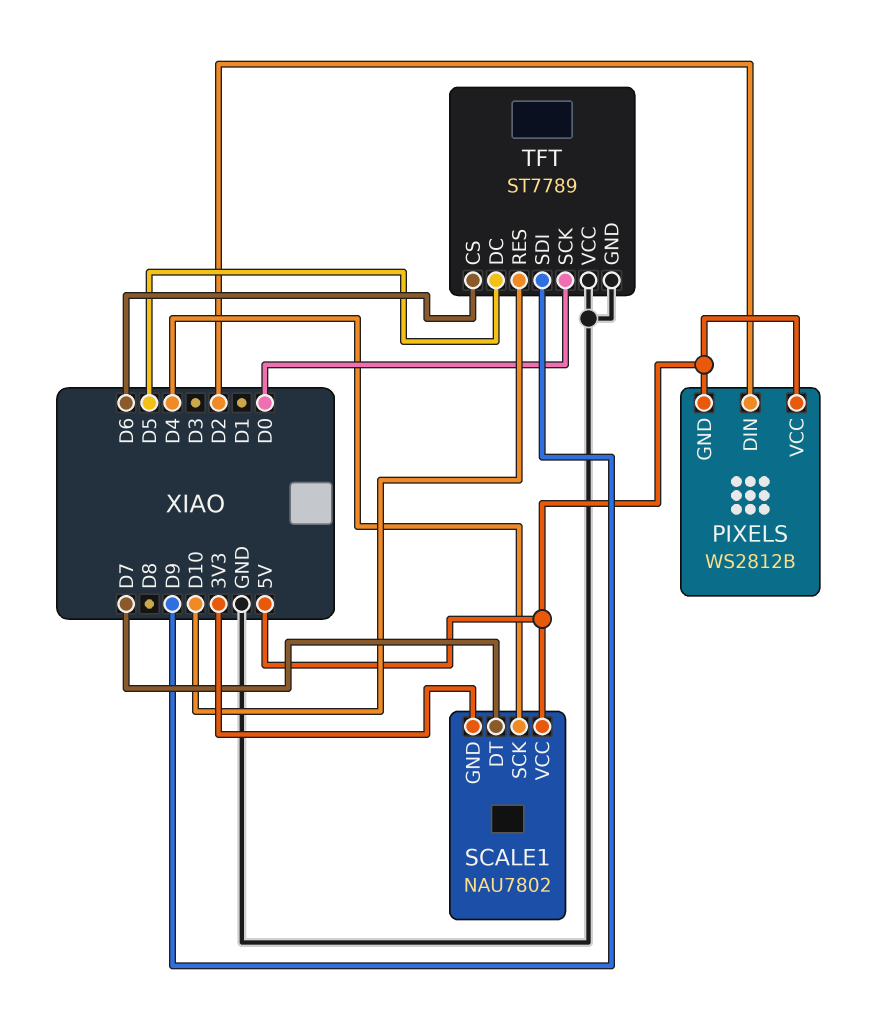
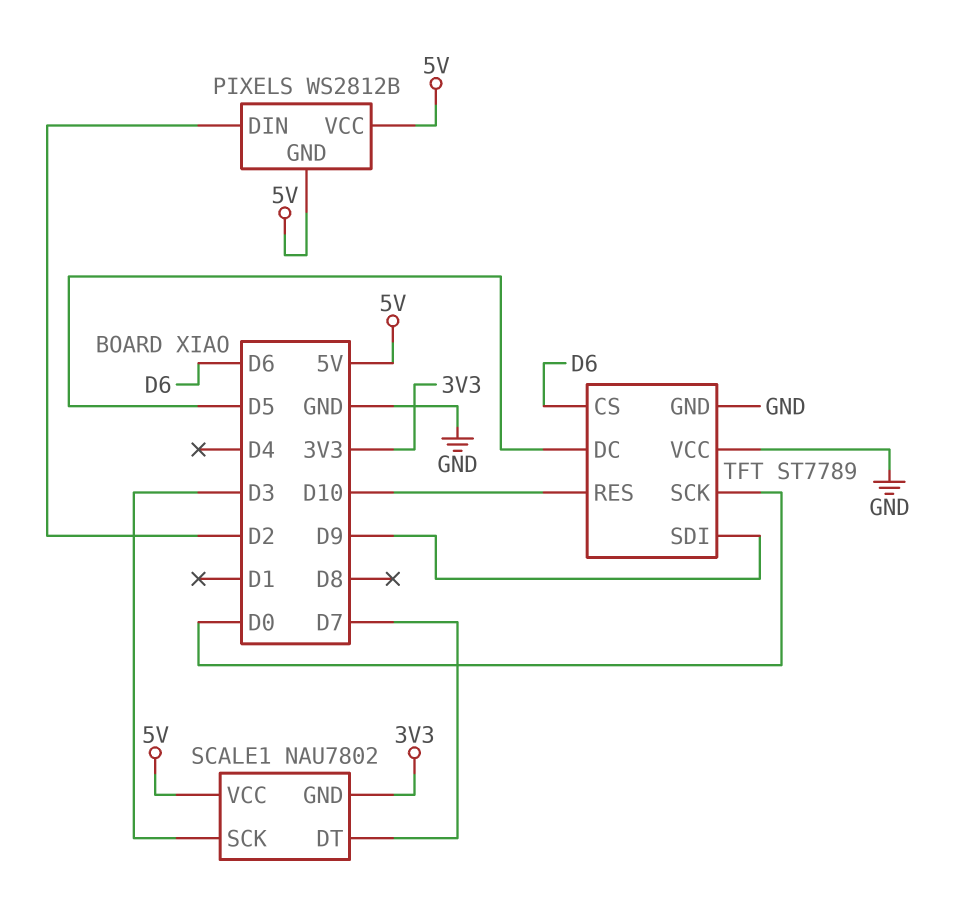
SCALE1 pin SCK: D4 -> D3

